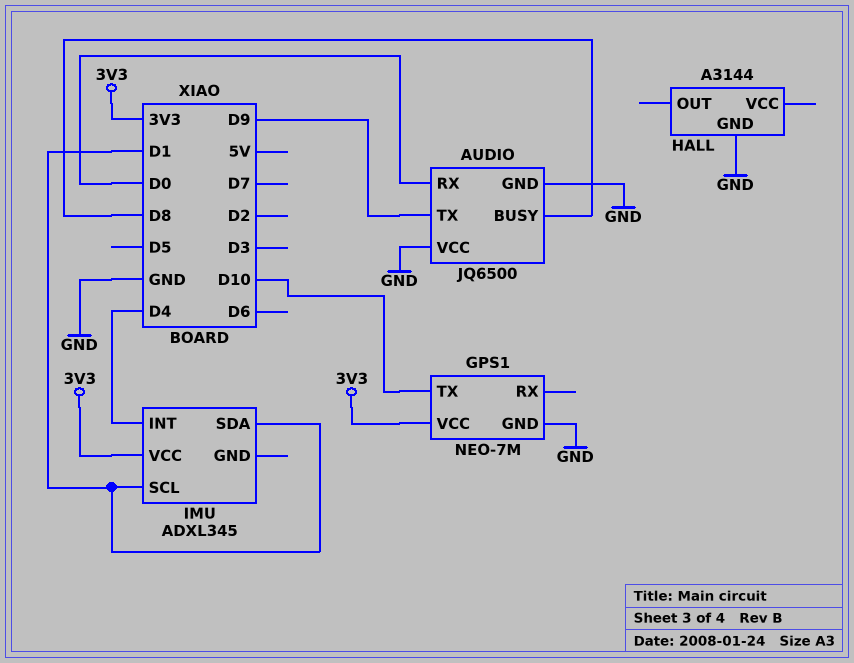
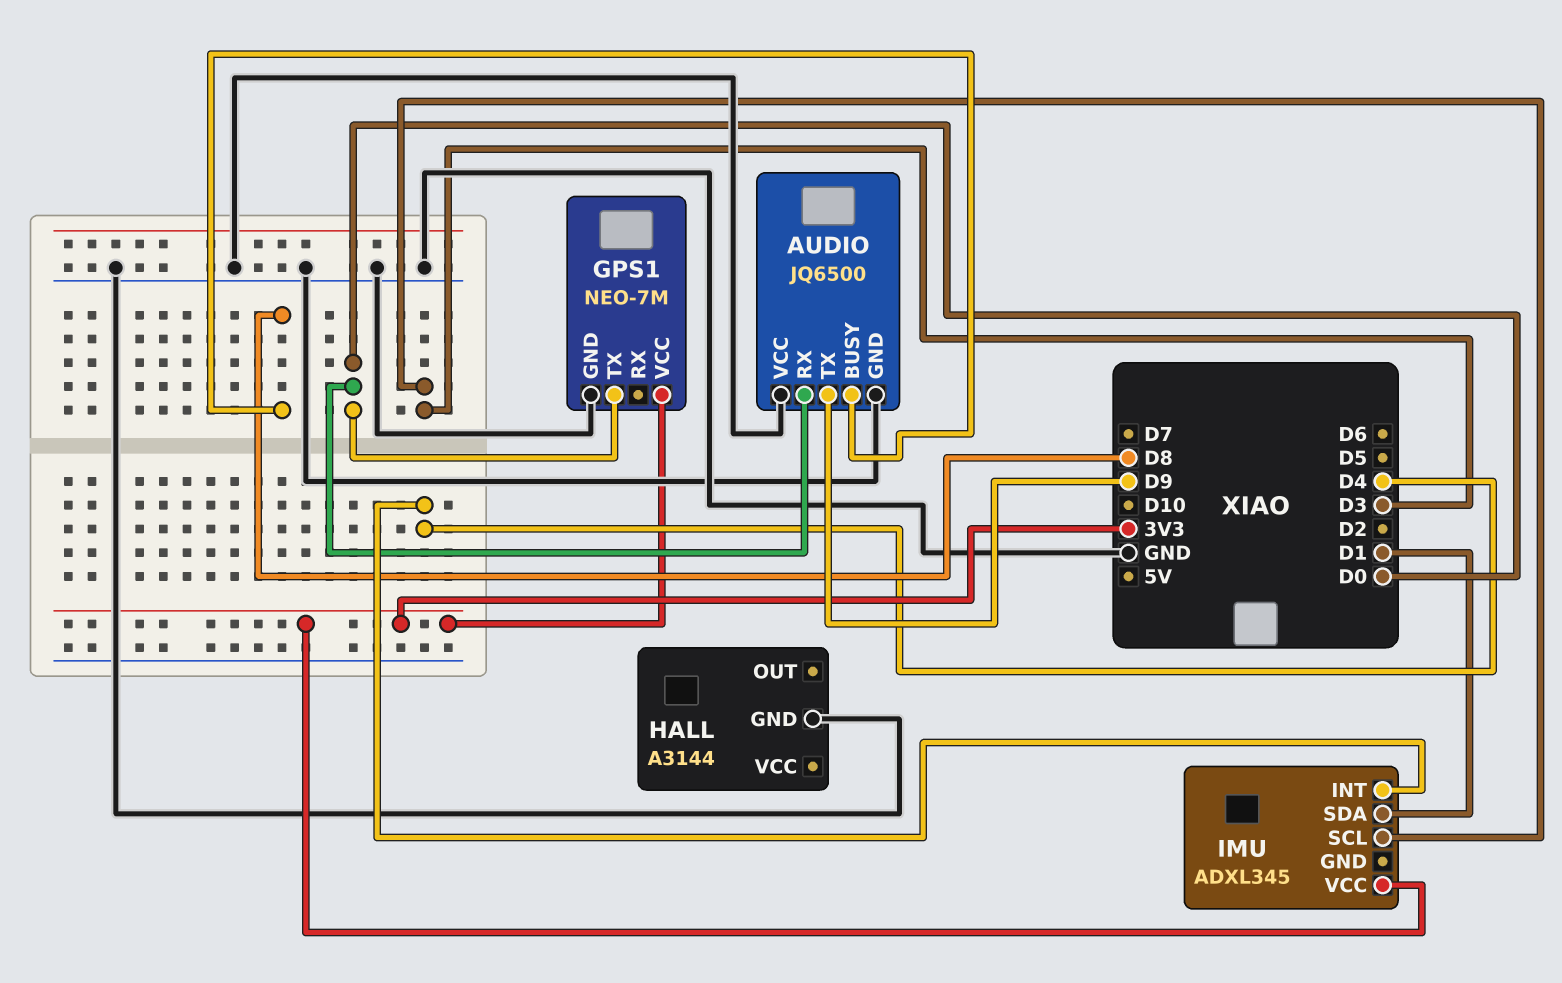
GPS1 pin TX: D10 -> D0
IMU pin SCL: D1 -> D3

